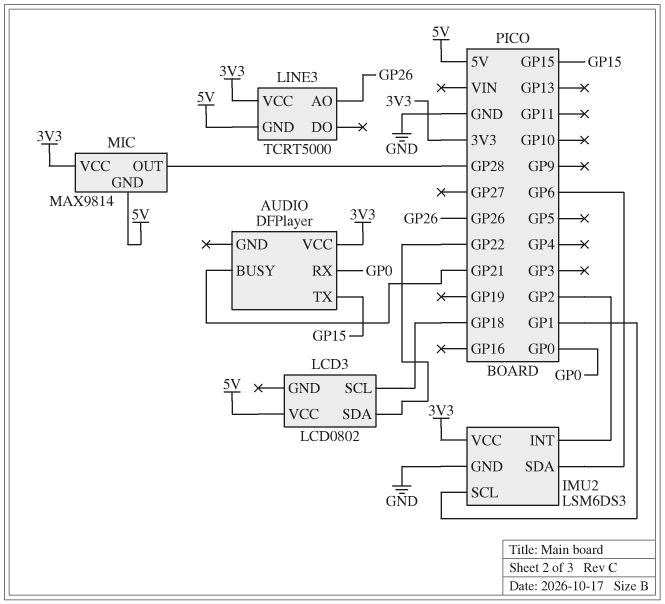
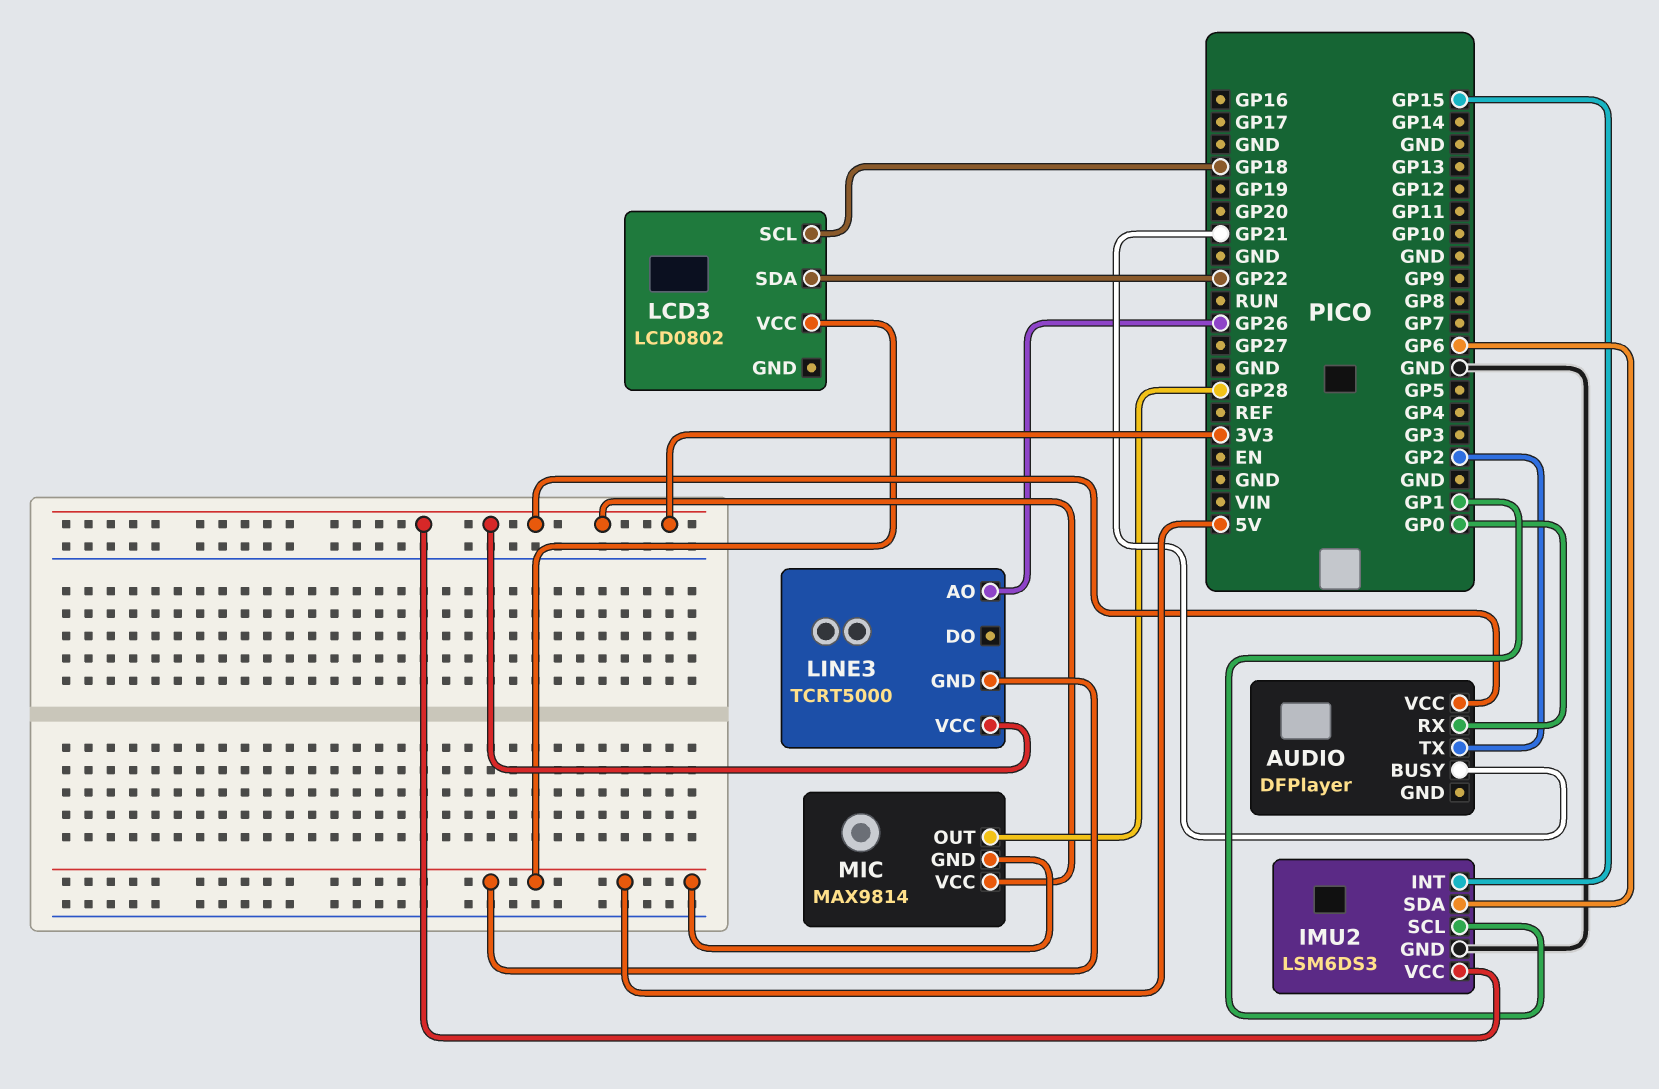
AUDIO pin TX: GP15 -> GP2
IMU2 pin INT: GP2 -> GP15

